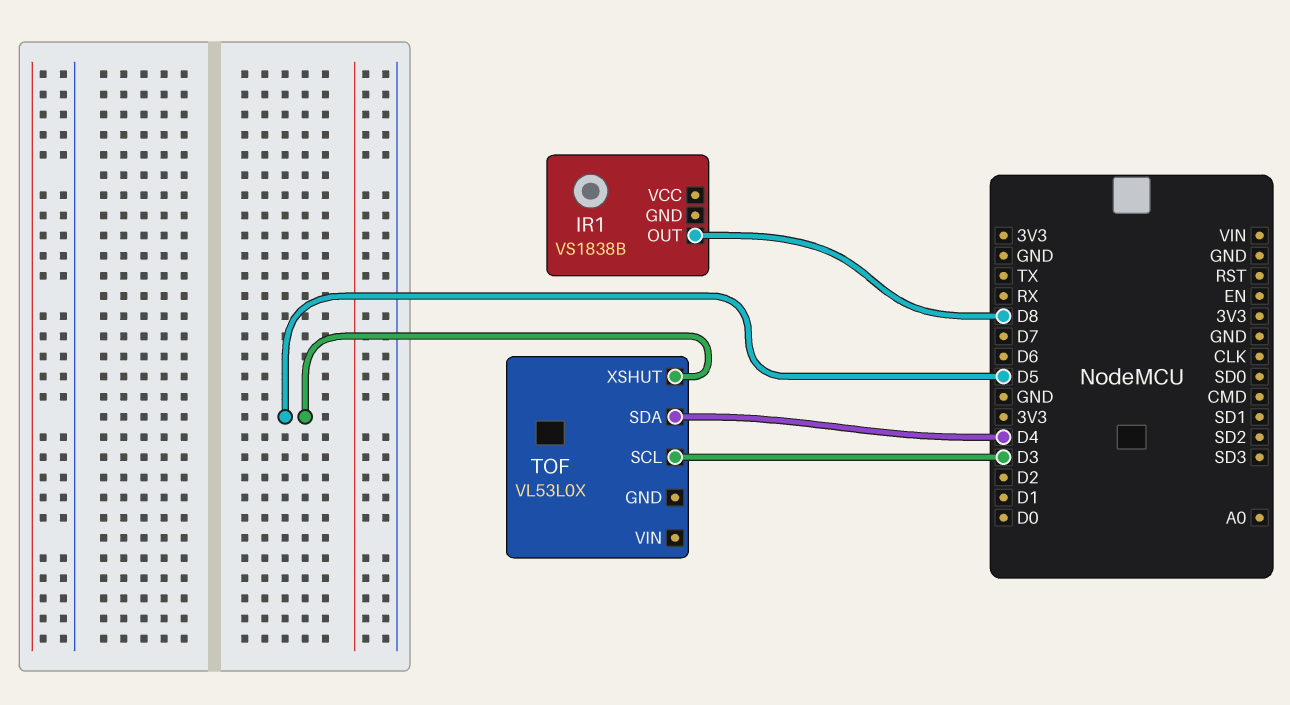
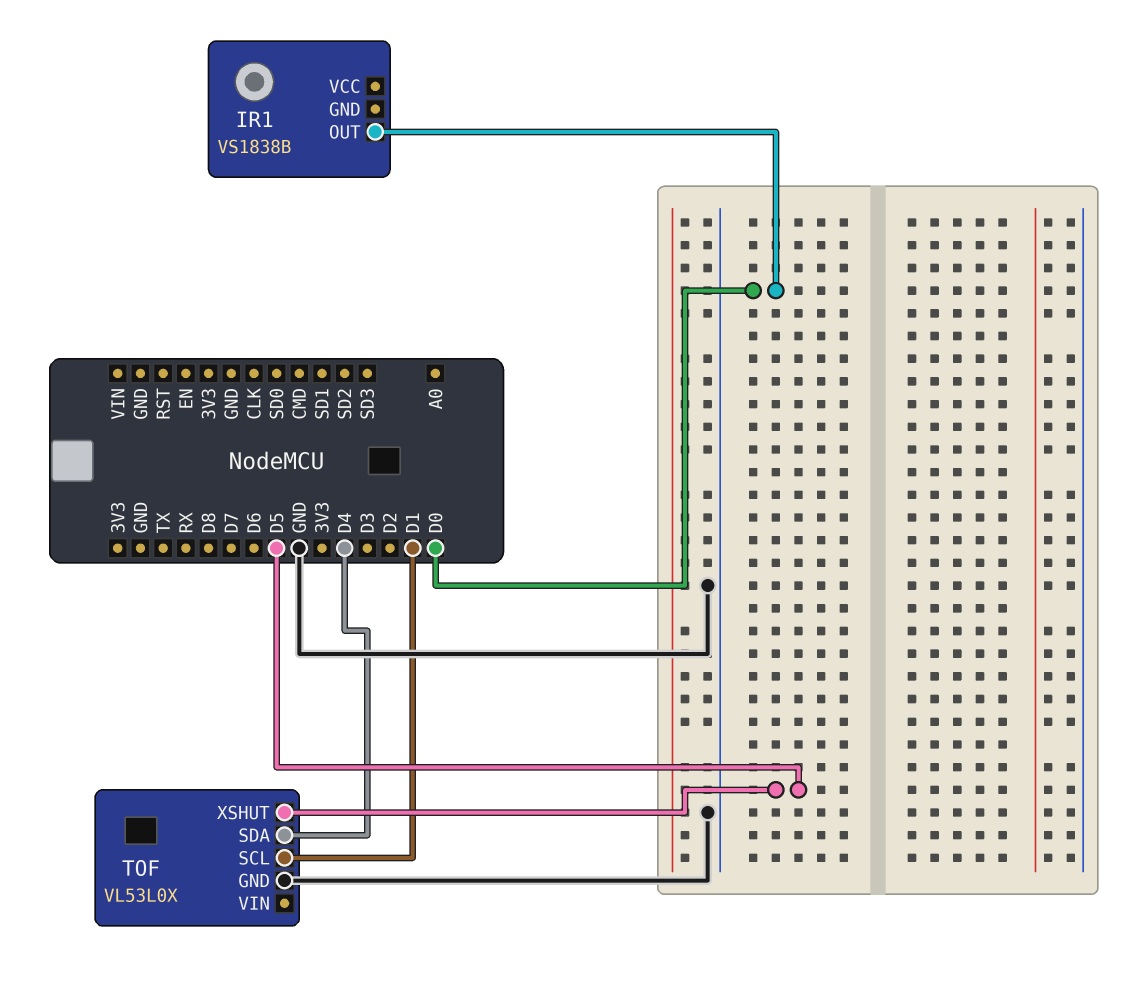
IR1 pin OUT: D8 -> D0
TOF pin GND: none -> GND
TOF pin SCL: D3 -> D1

